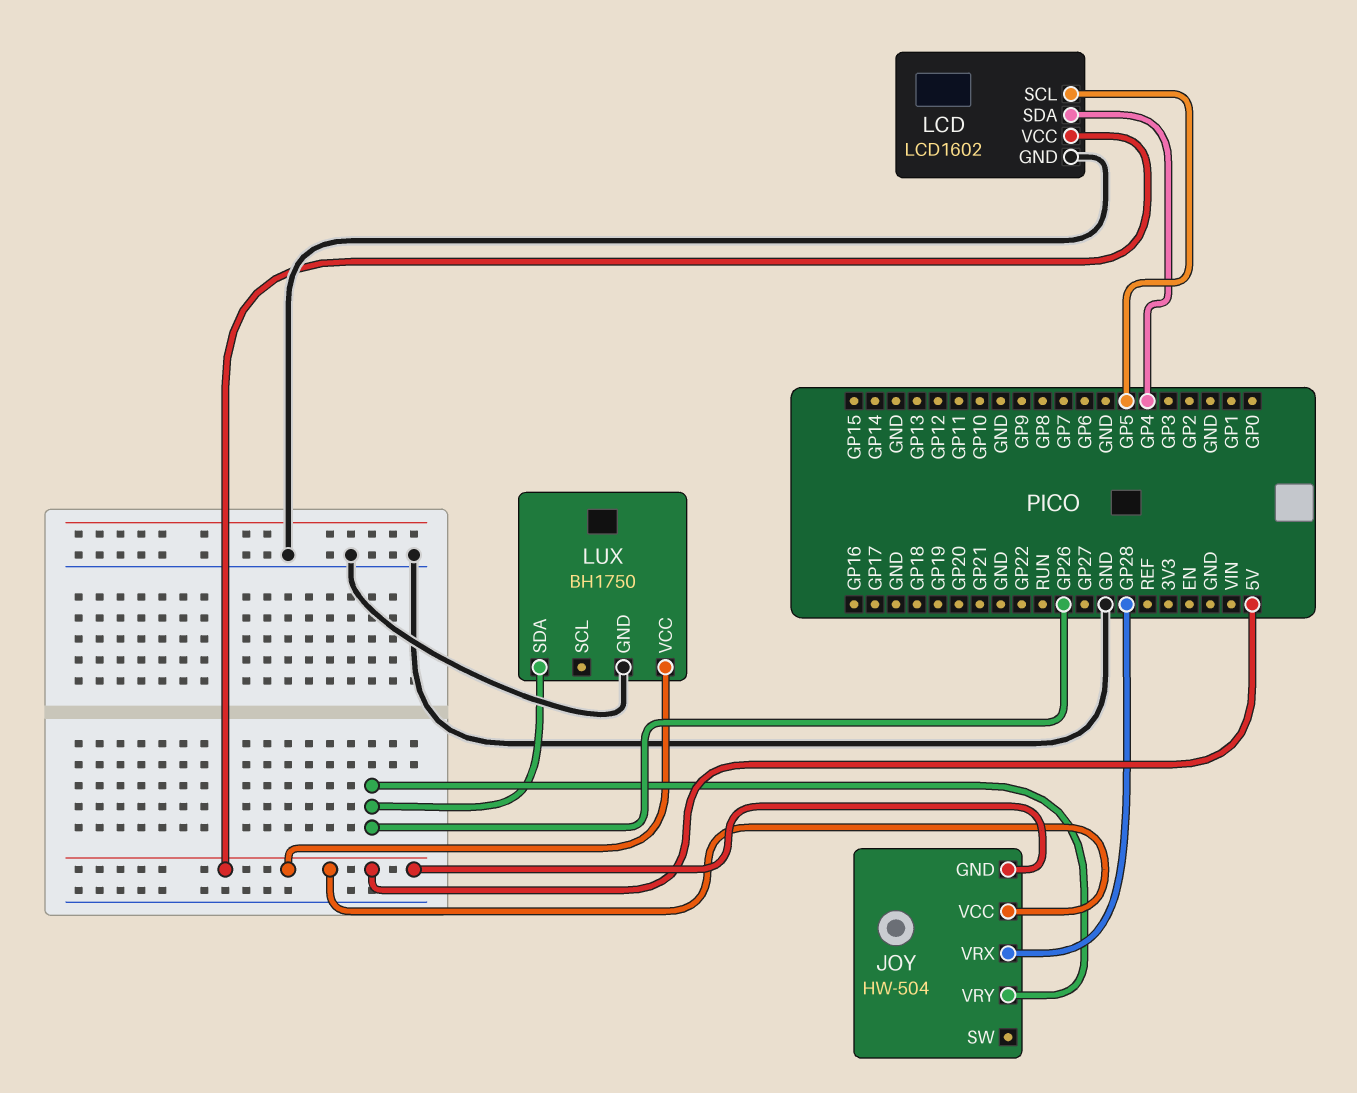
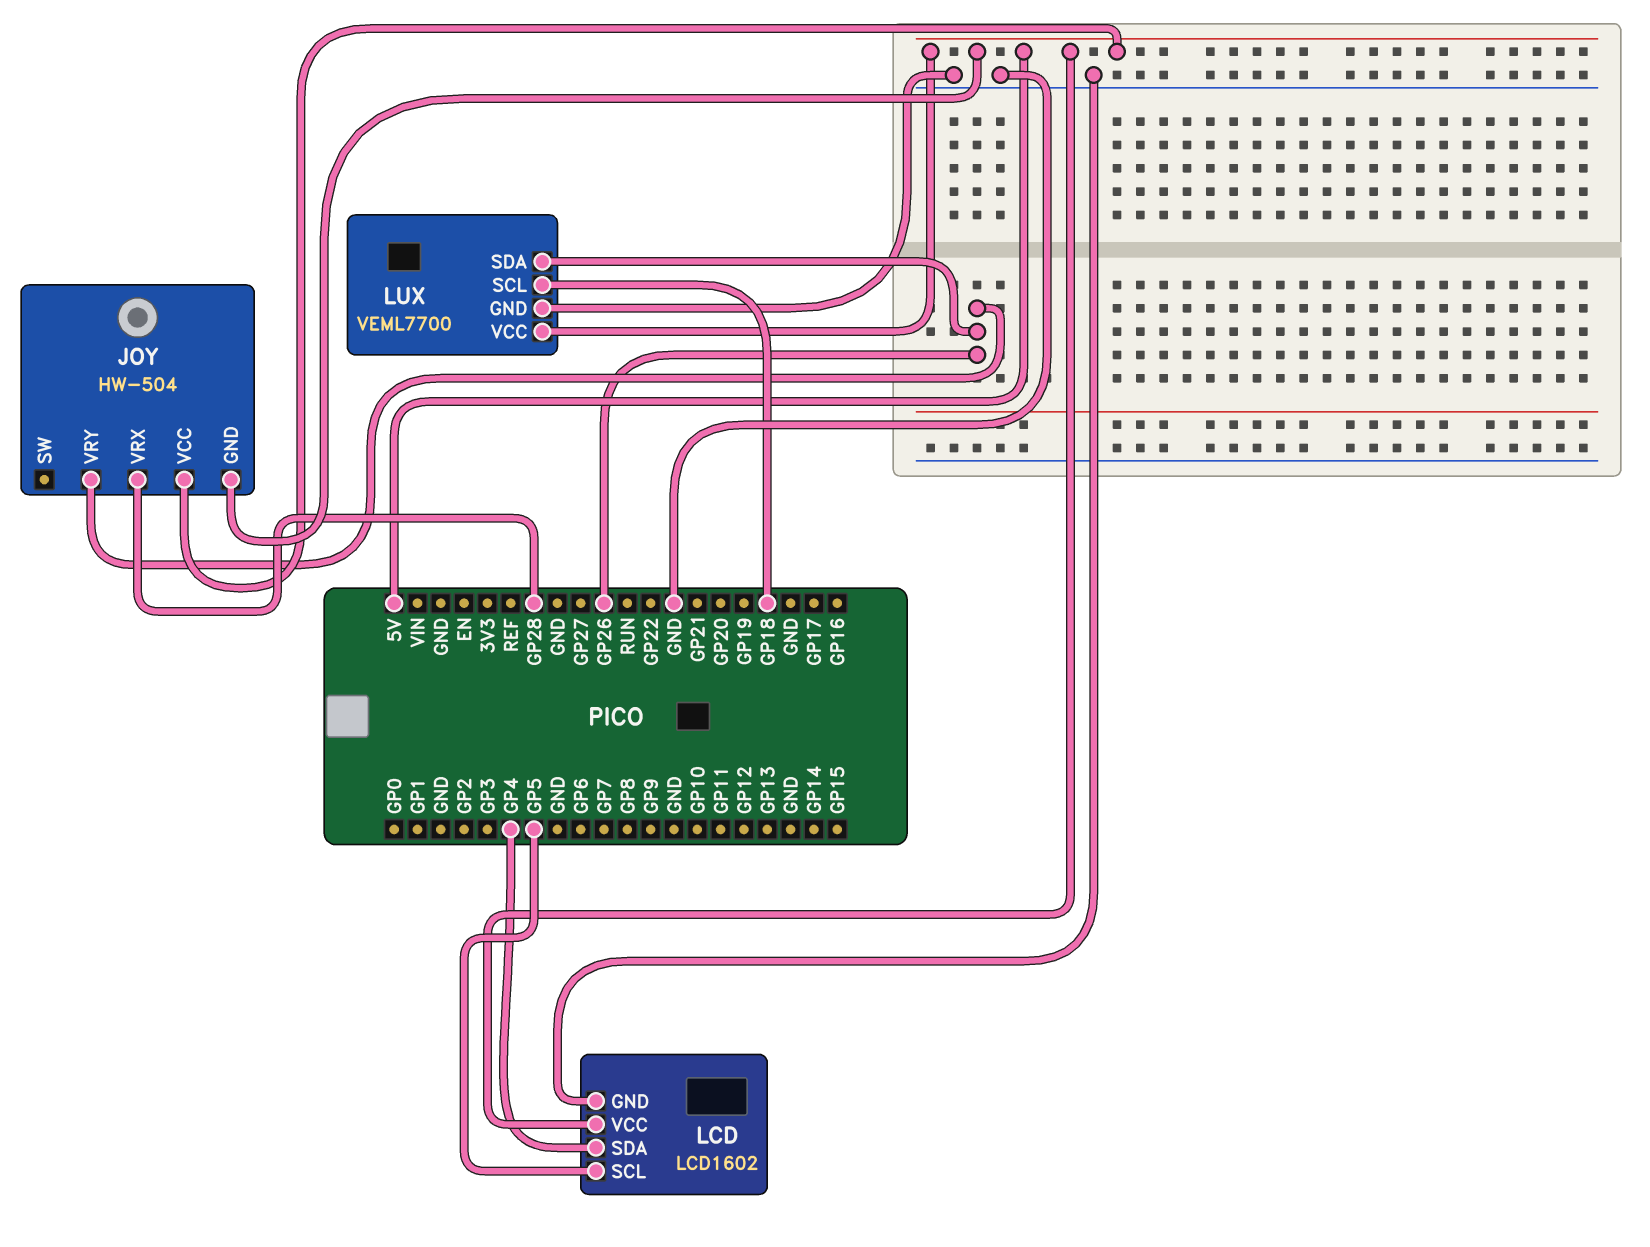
LUX: BH1750 -> VEML7700
LUX pin SCL: none -> GP18

